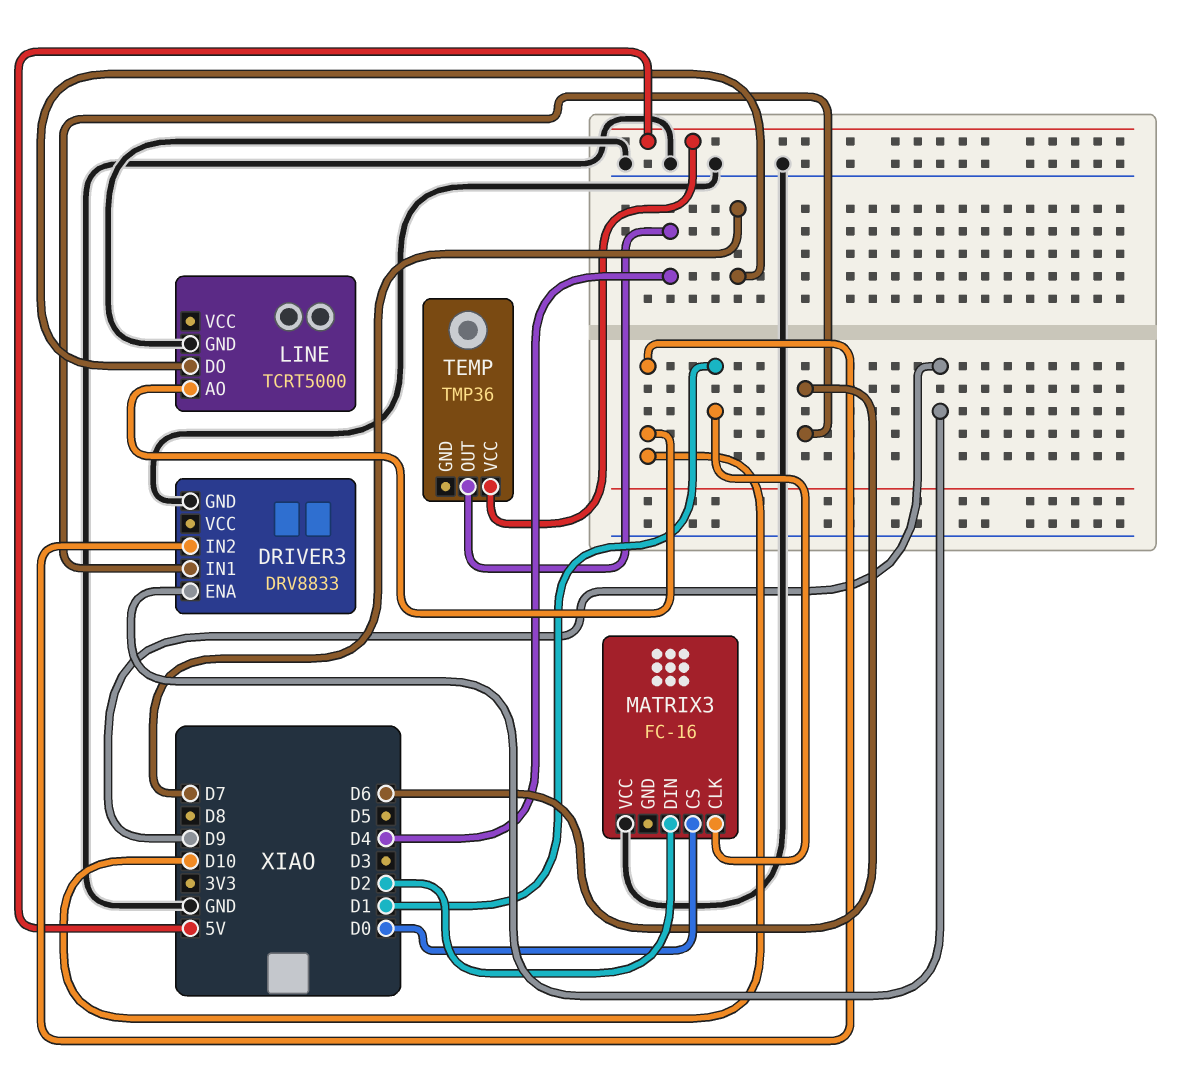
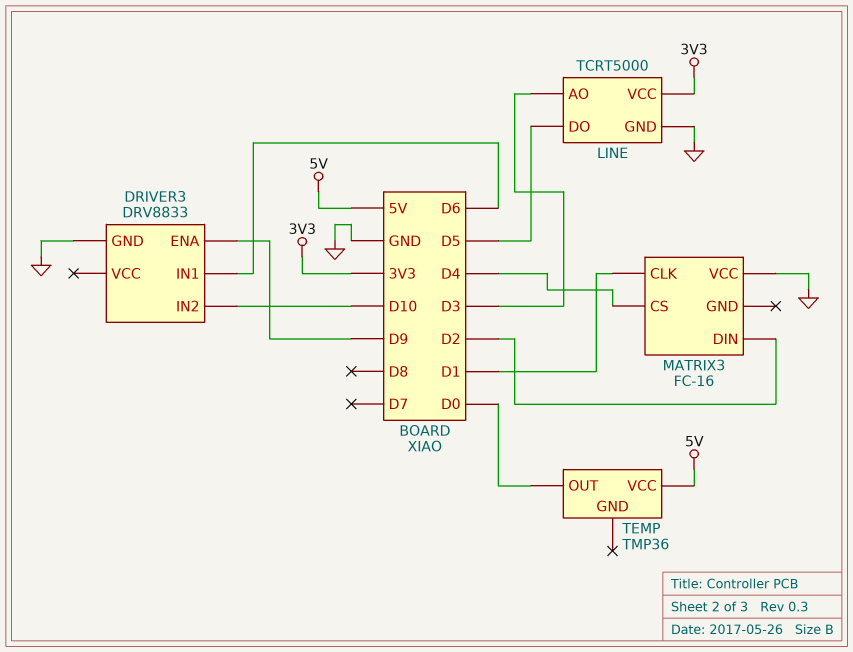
LINE pin AO: D10 -> D3
LINE pin DO: D7 -> D5
LINE pin VCC: none -> 3V3
MATRIX3 pin CS: D0 -> D4
TEMP pin OUT: D4 -> D0

